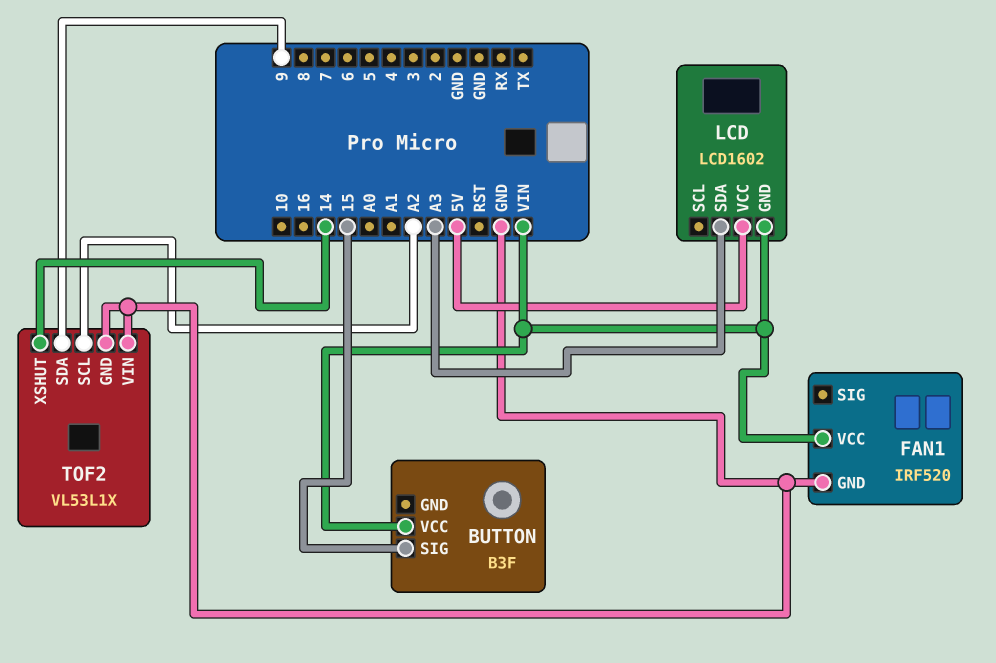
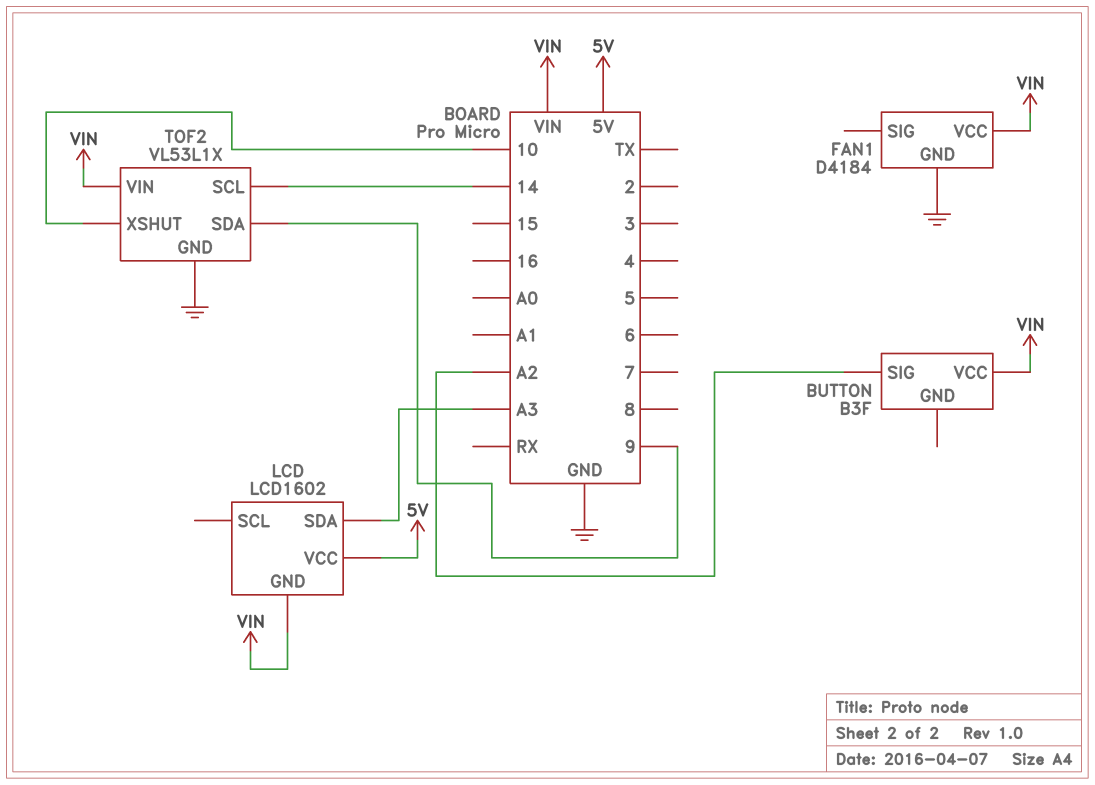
BUTTON pin SIG: 15 -> A2
FAN1: IRF520 -> D4184
TOF2 pin SCL: A2 -> 14
TOF2 pin VIN: GND -> VIN
TOF2 pin XSHUT: 14 -> 10

